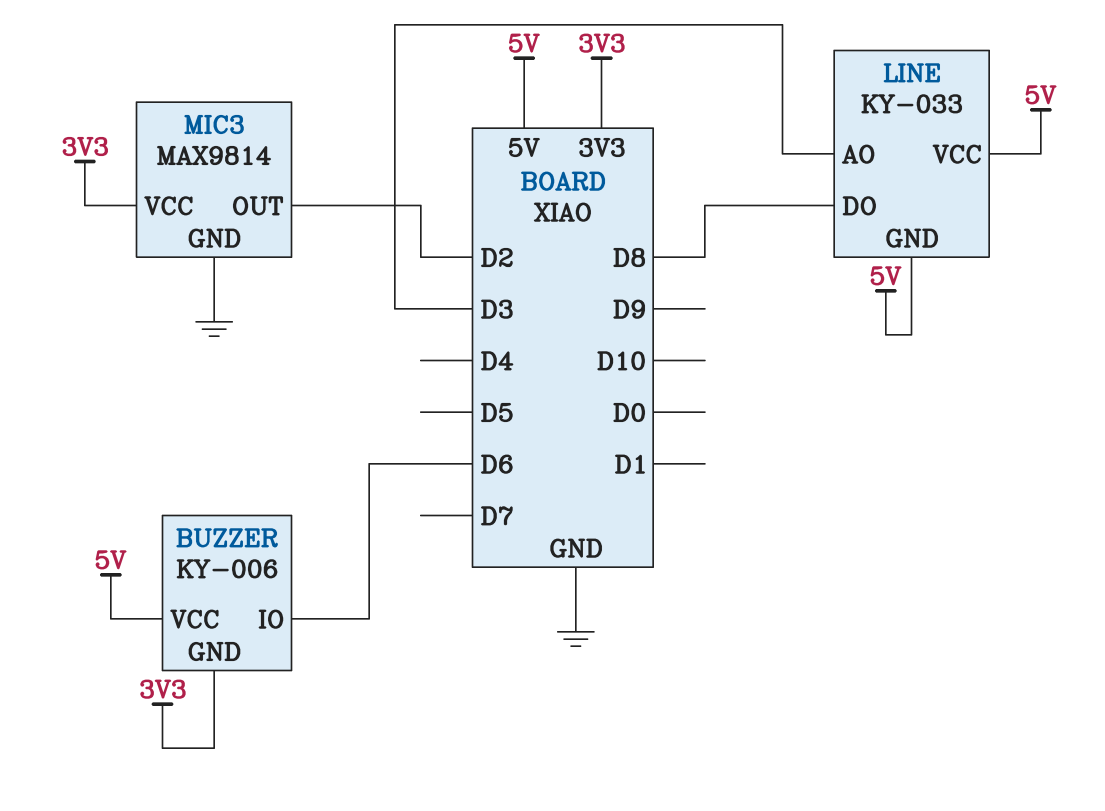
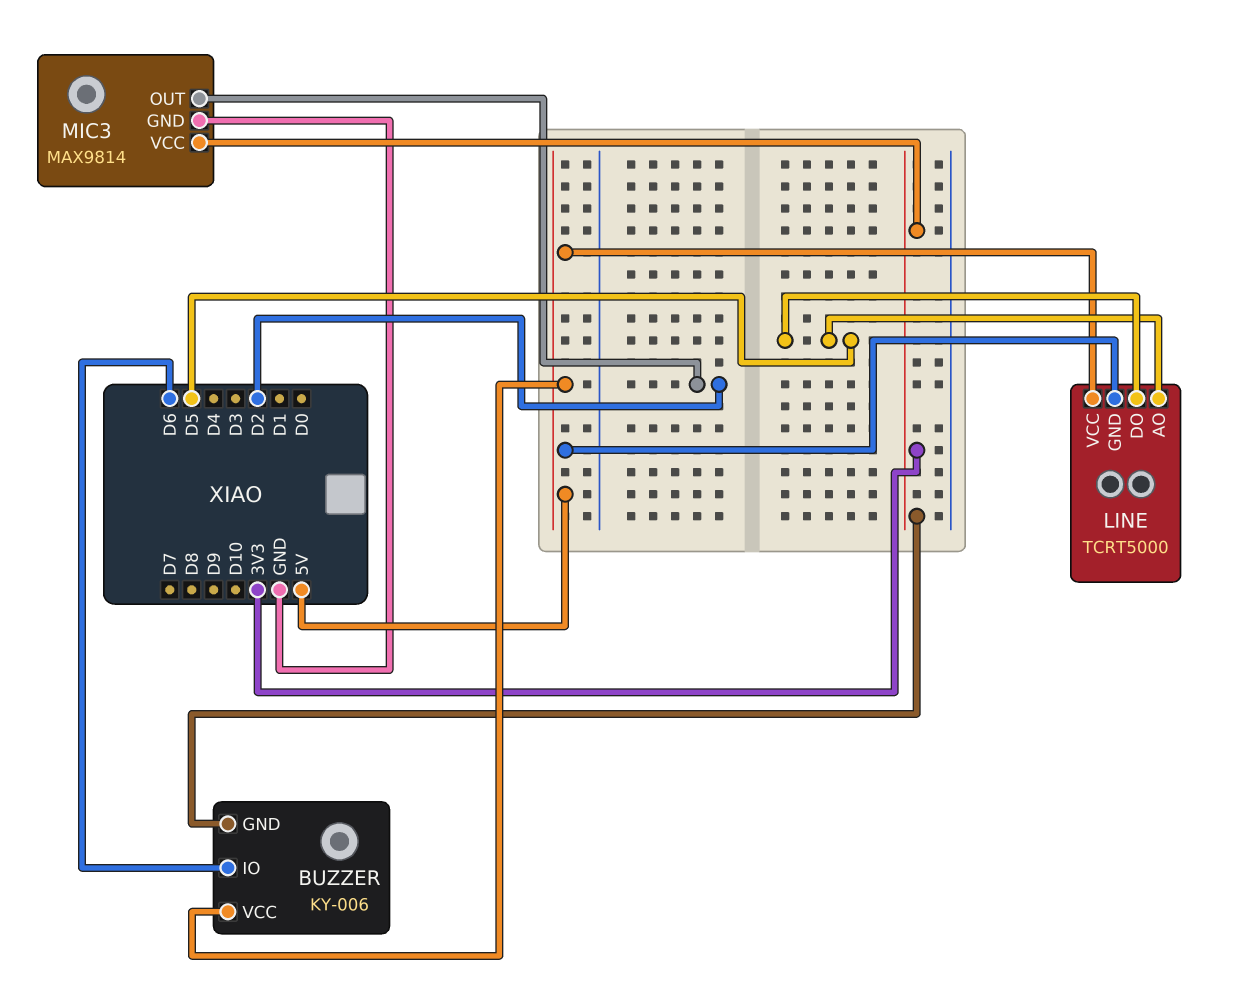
LINE: KY-033 -> TCRT5000
LINE pin AO: D3 -> D5
LINE pin DO: D8 -> D5

